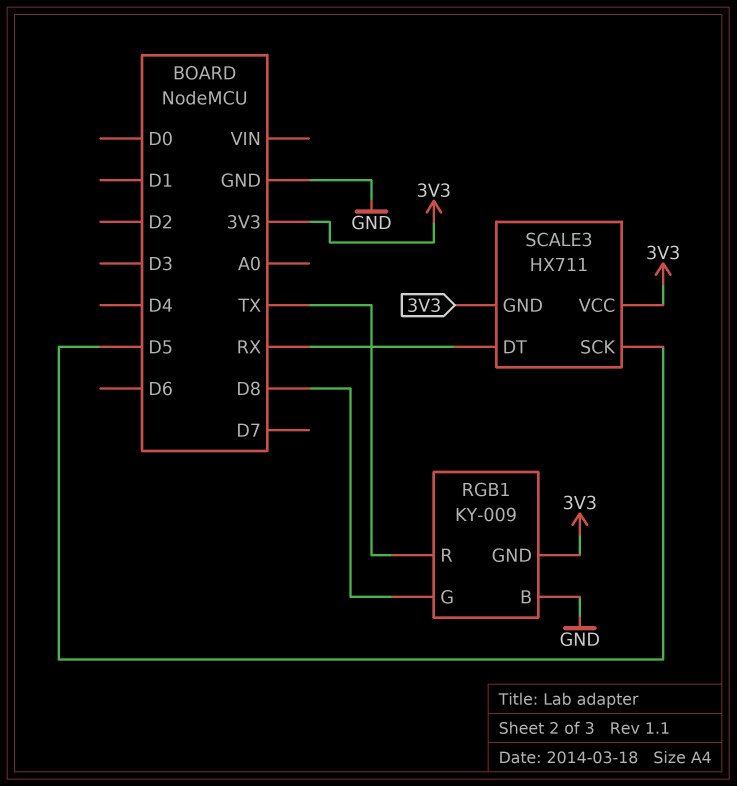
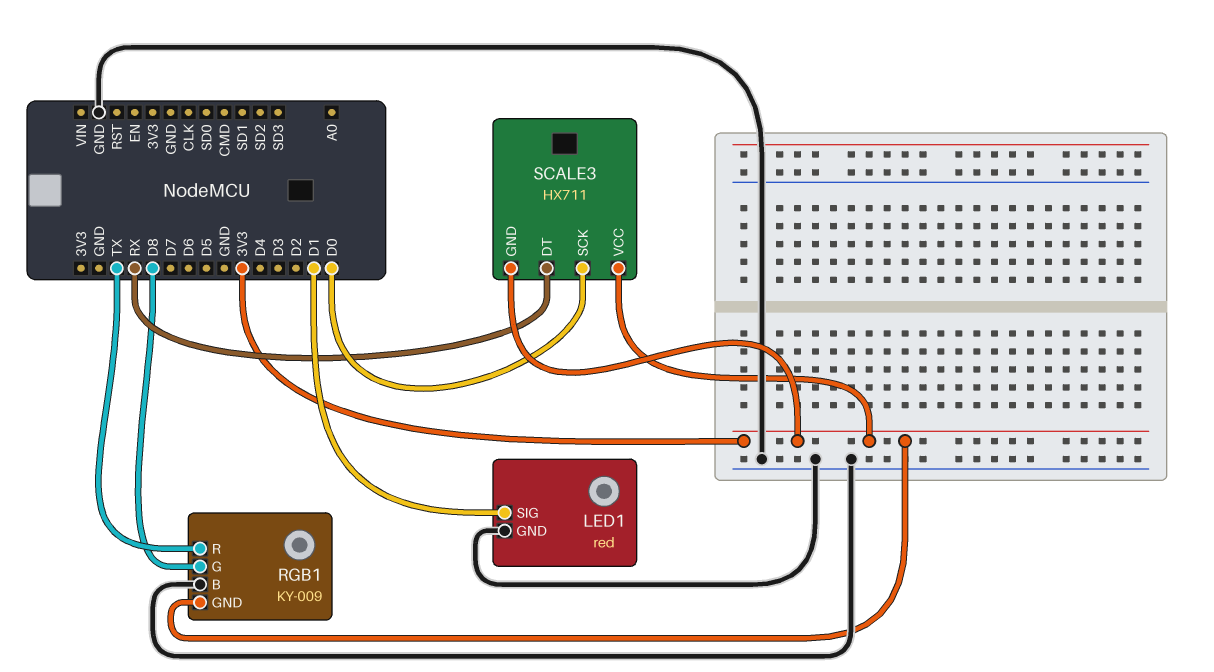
LED1: none -> red
LED1 pin GND: none -> GND
LED1 pin SIG: none -> D1
SCALE3 pin SCK: D5 -> D0

